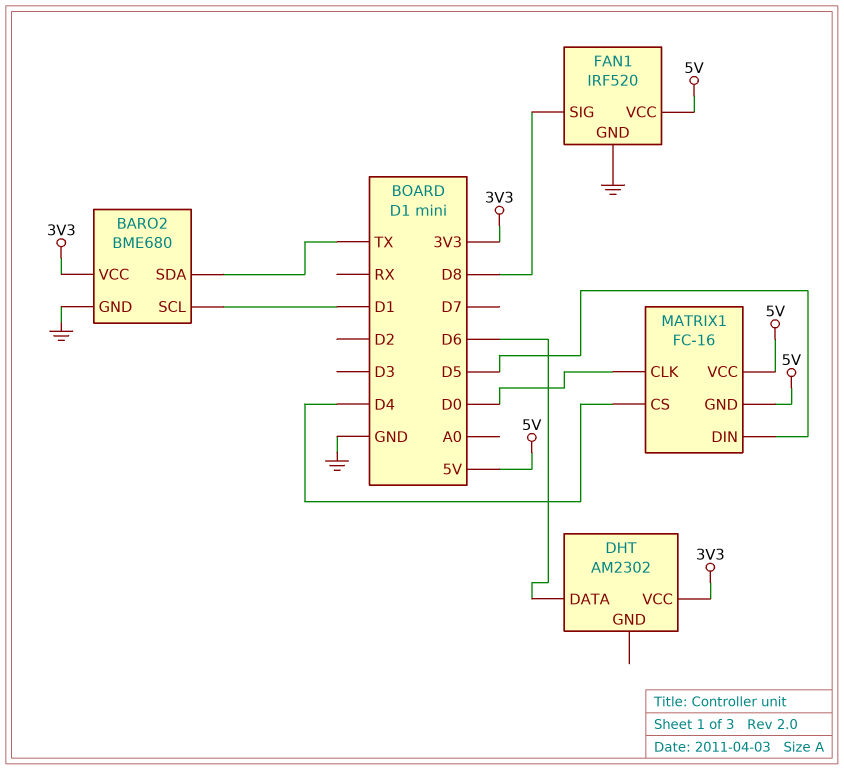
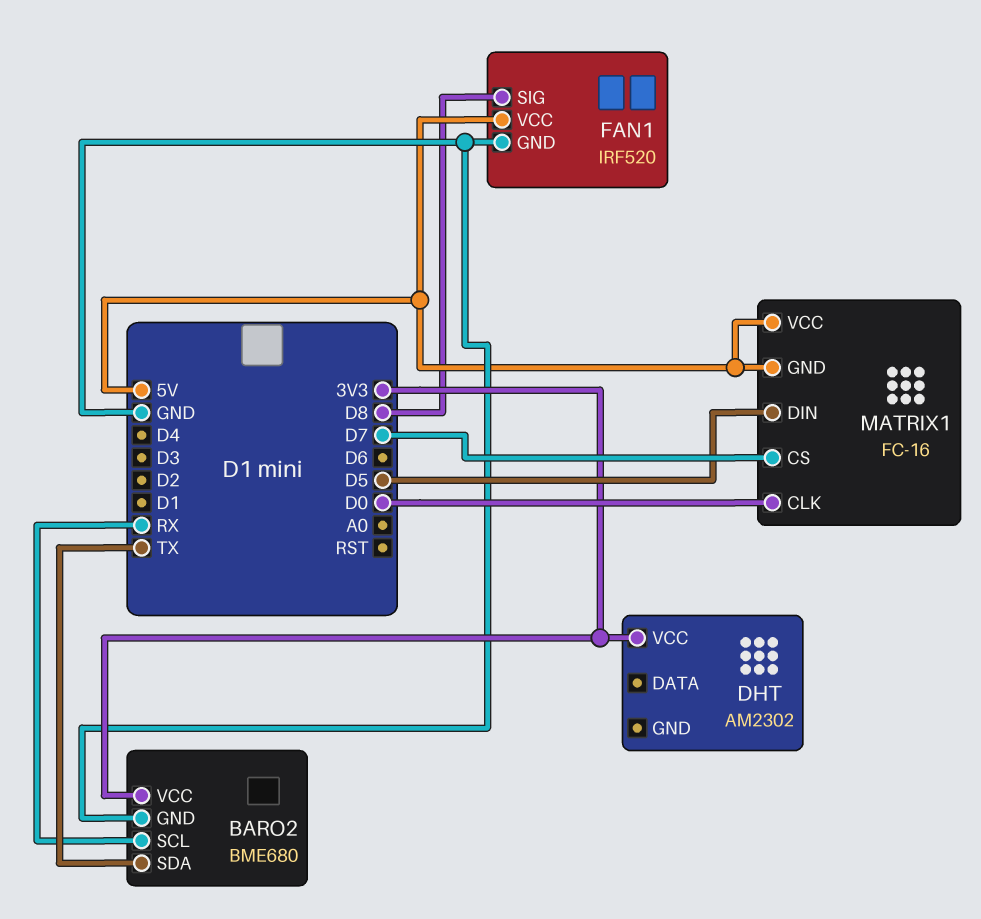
BARO2 pin SCL: D1 -> RX
DHT pin DATA: D6 -> none
MATRIX1 pin CS: D4 -> D7

